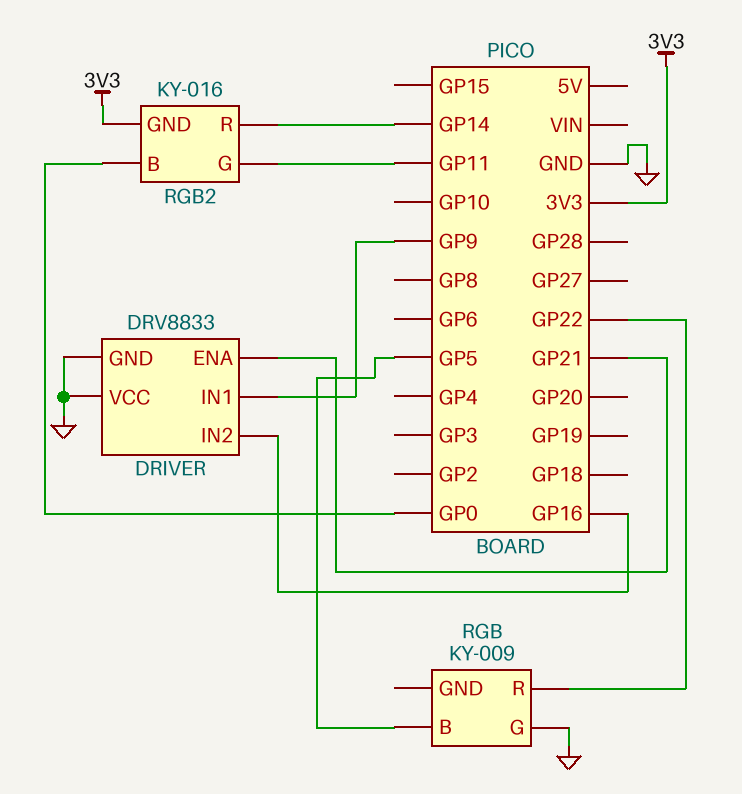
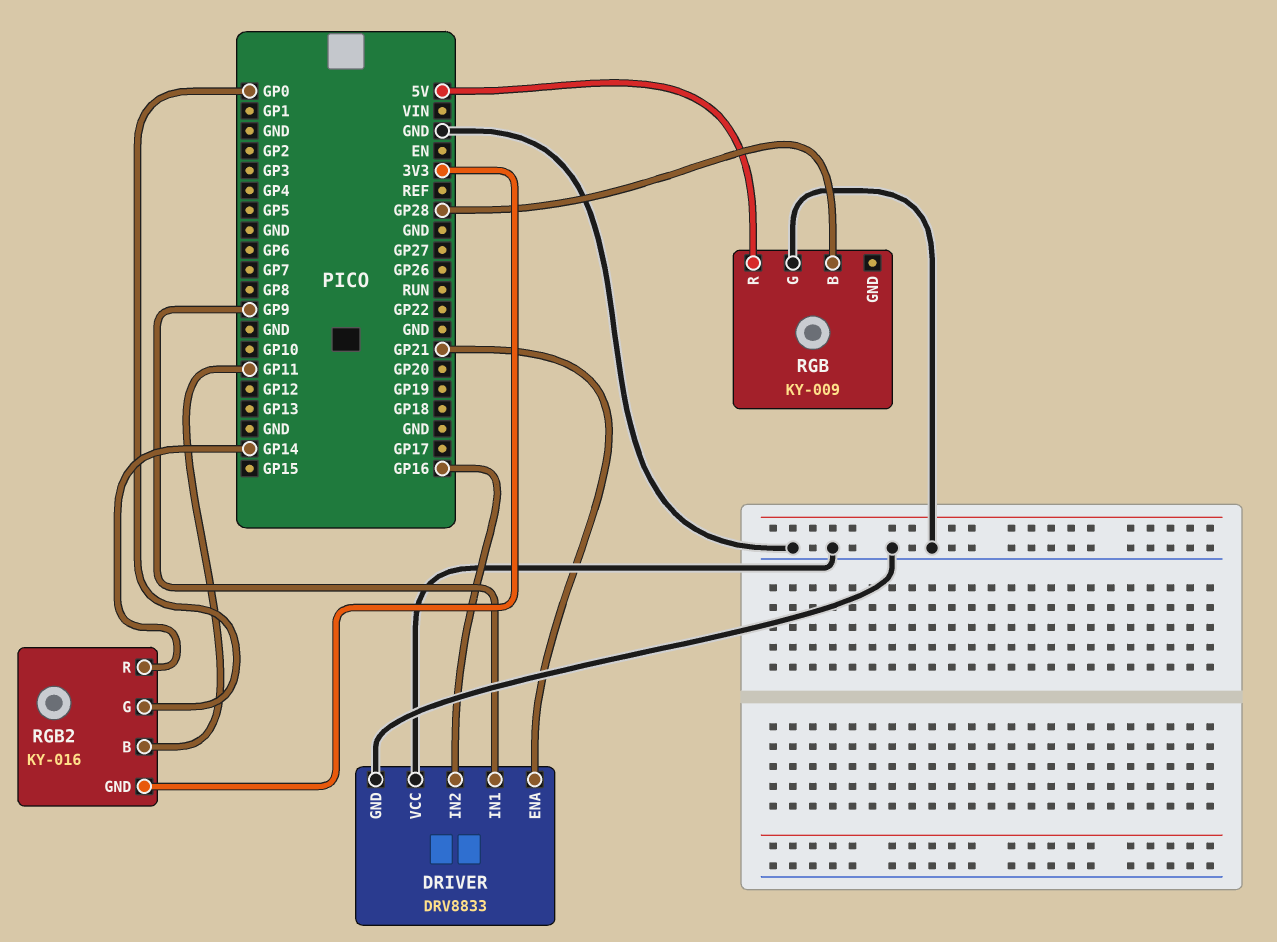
RGB pin B: GP5 -> GP28
RGB pin R: GP22 -> 5V
RGB2 pin B: GP0 -> GP11
RGB2 pin G: GP11 -> GP0

